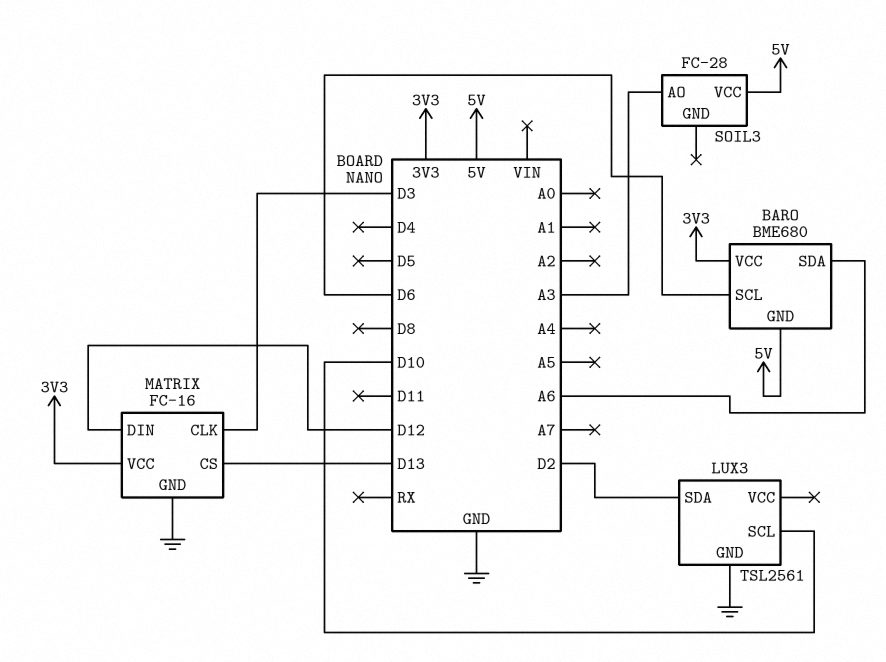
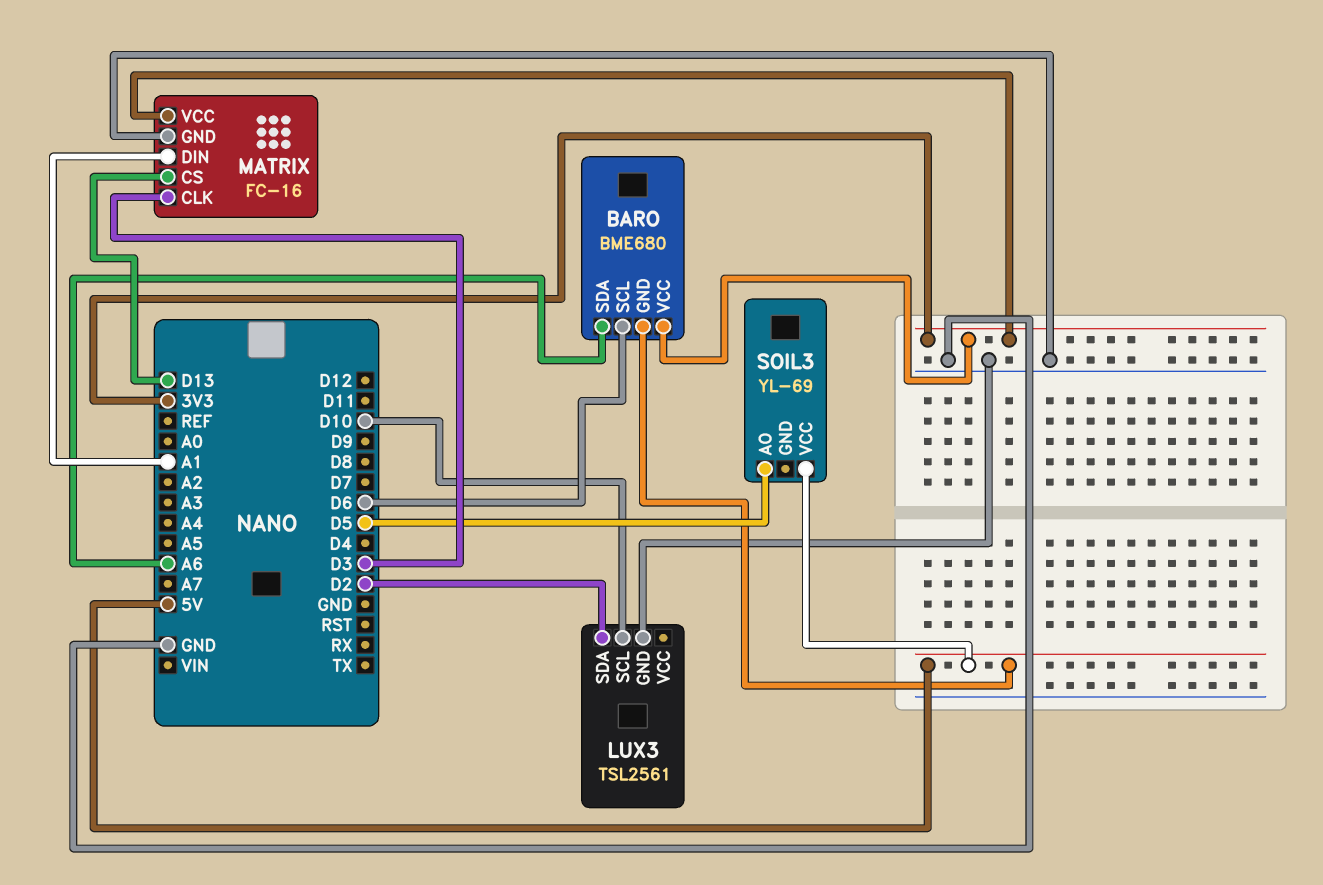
MATRIX pin DIN: D12 -> A1
SOIL3: FC-28 -> YL-69
SOIL3 pin AO: A3 -> D5

